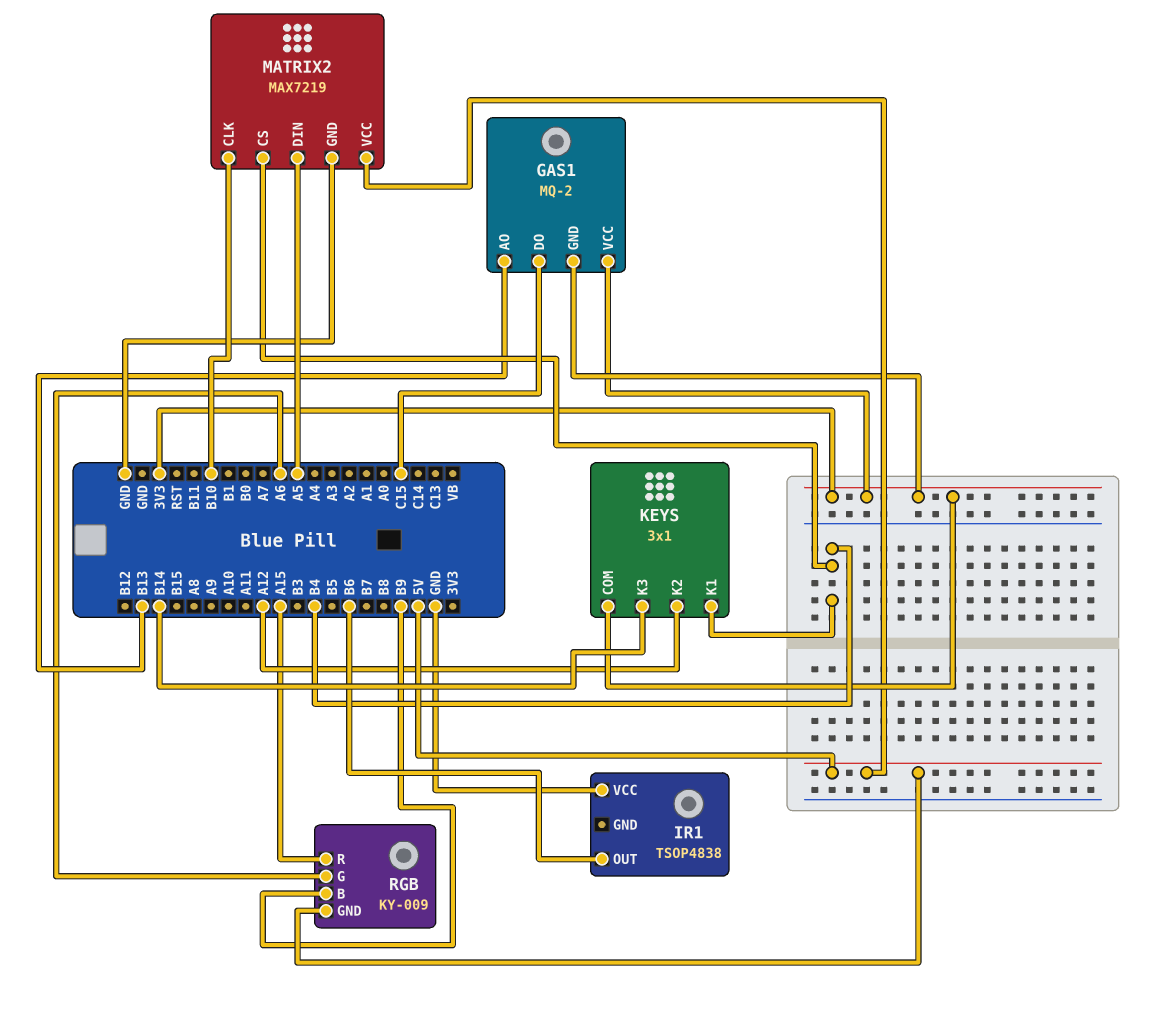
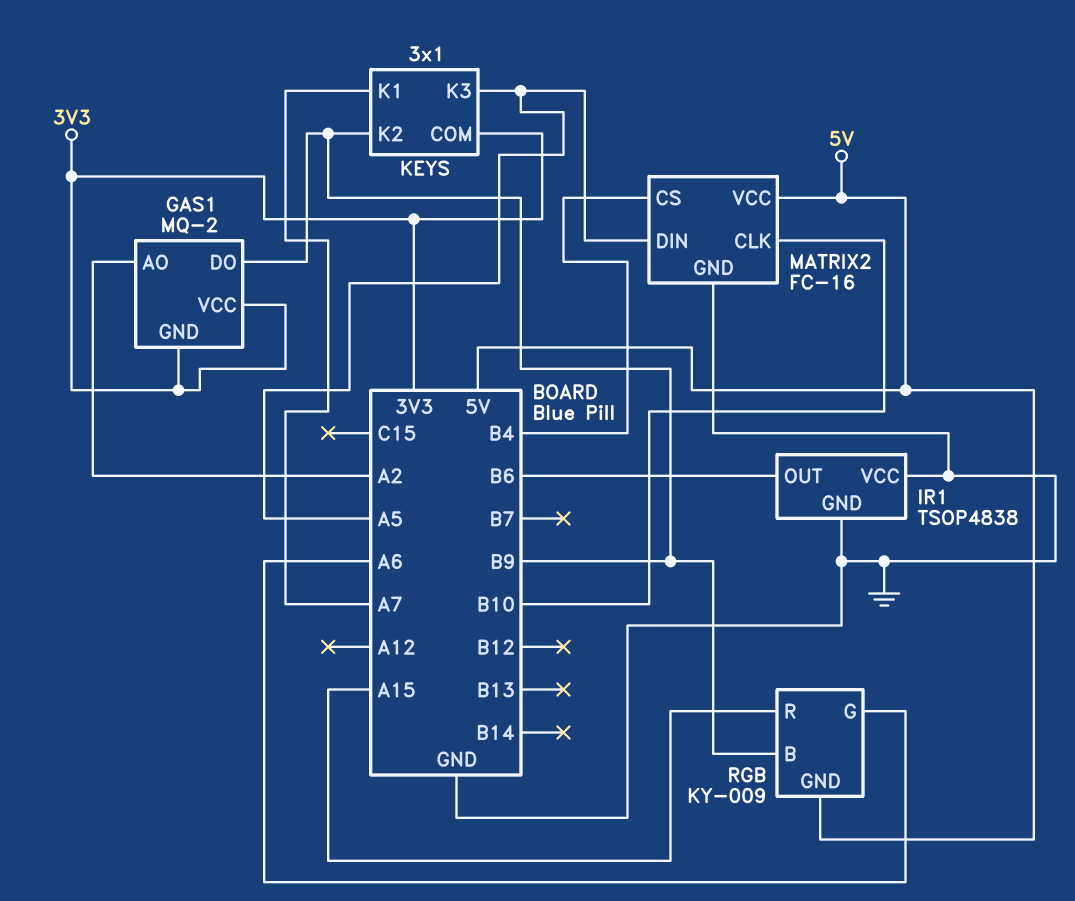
GAS1 pin AO: B13 -> A2
GAS1 pin DO: C15 -> B9
IR1 pin GND: none -> GND
KEYS pin K1: B4 -> A7
KEYS pin K2: A12 -> B9
KEYS pin K3: B14 -> A5
MATRIX2: MAX7219 -> FC-16

